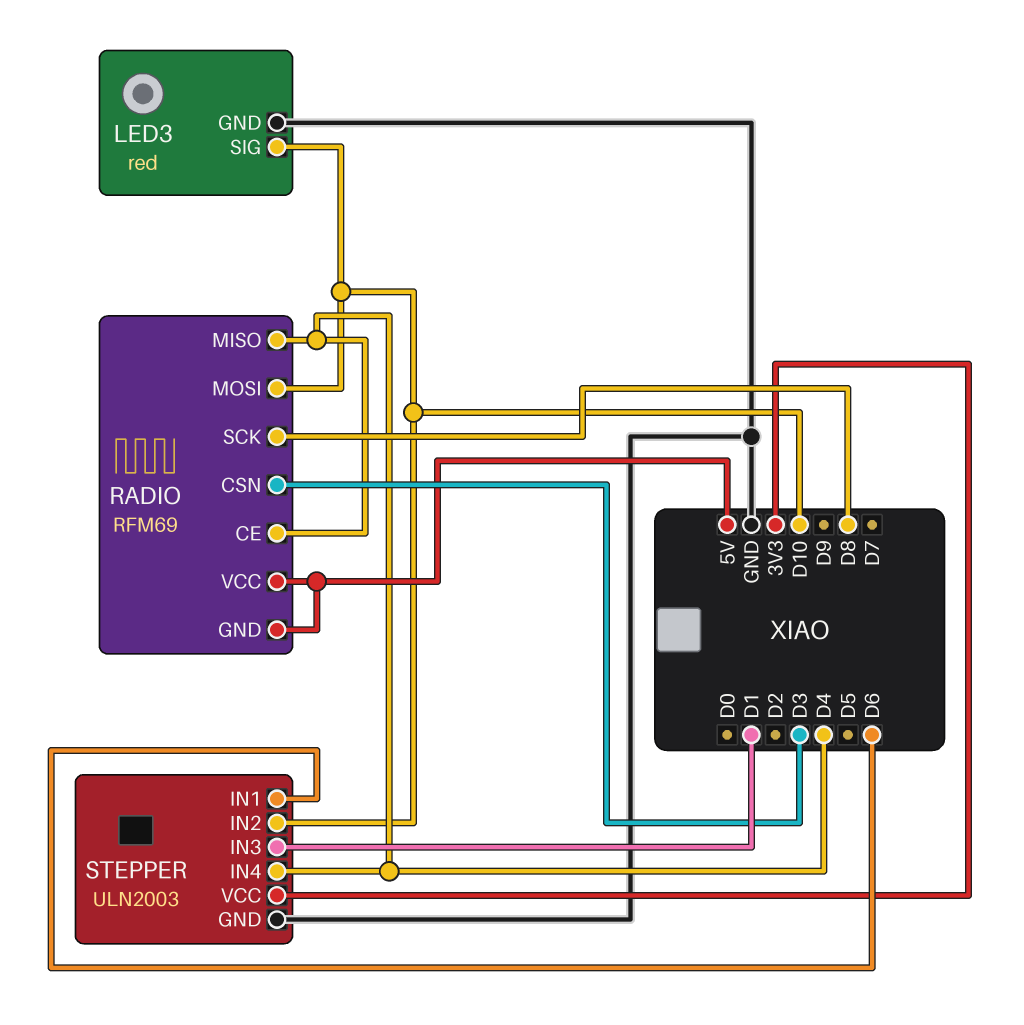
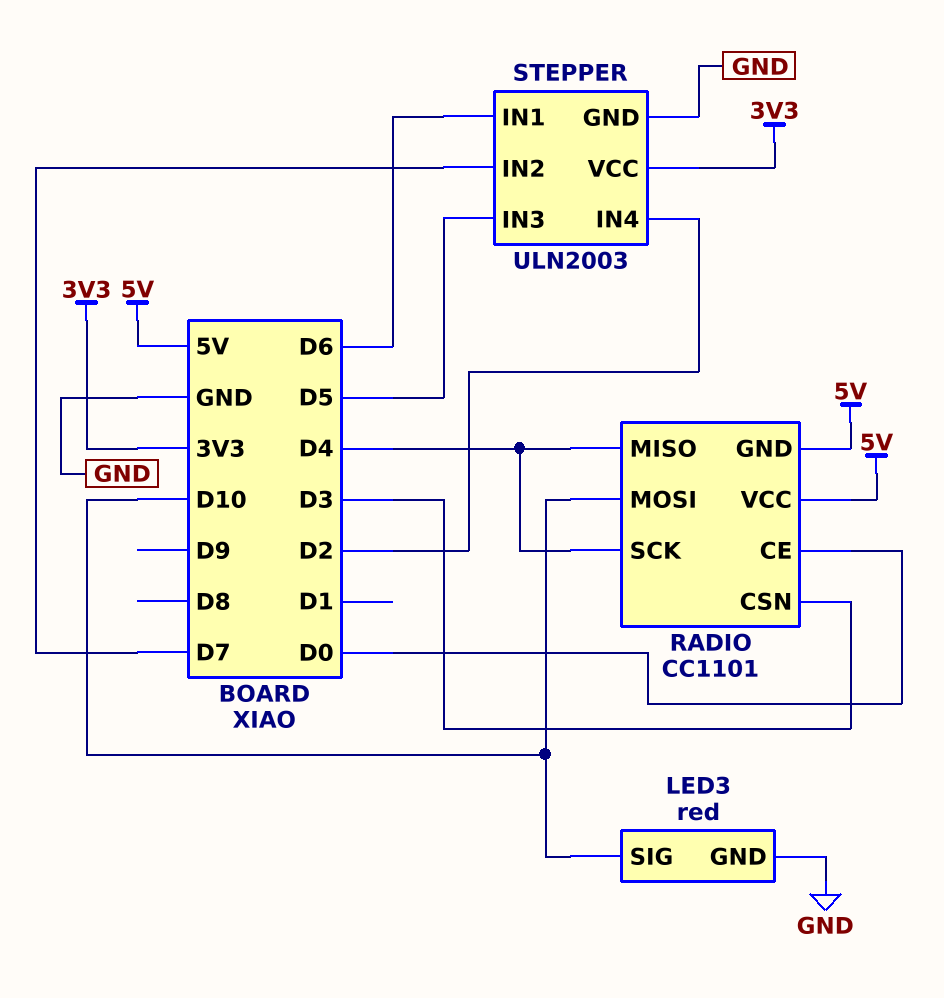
RADIO: RFM69 -> CC1101
RADIO pin CE: D4 -> D0
RADIO pin SCK: D8 -> D4
STEPPER pin IN2: D10 -> D7
STEPPER pin IN3: D1 -> D5
STEPPER pin IN4: D4 -> D2

